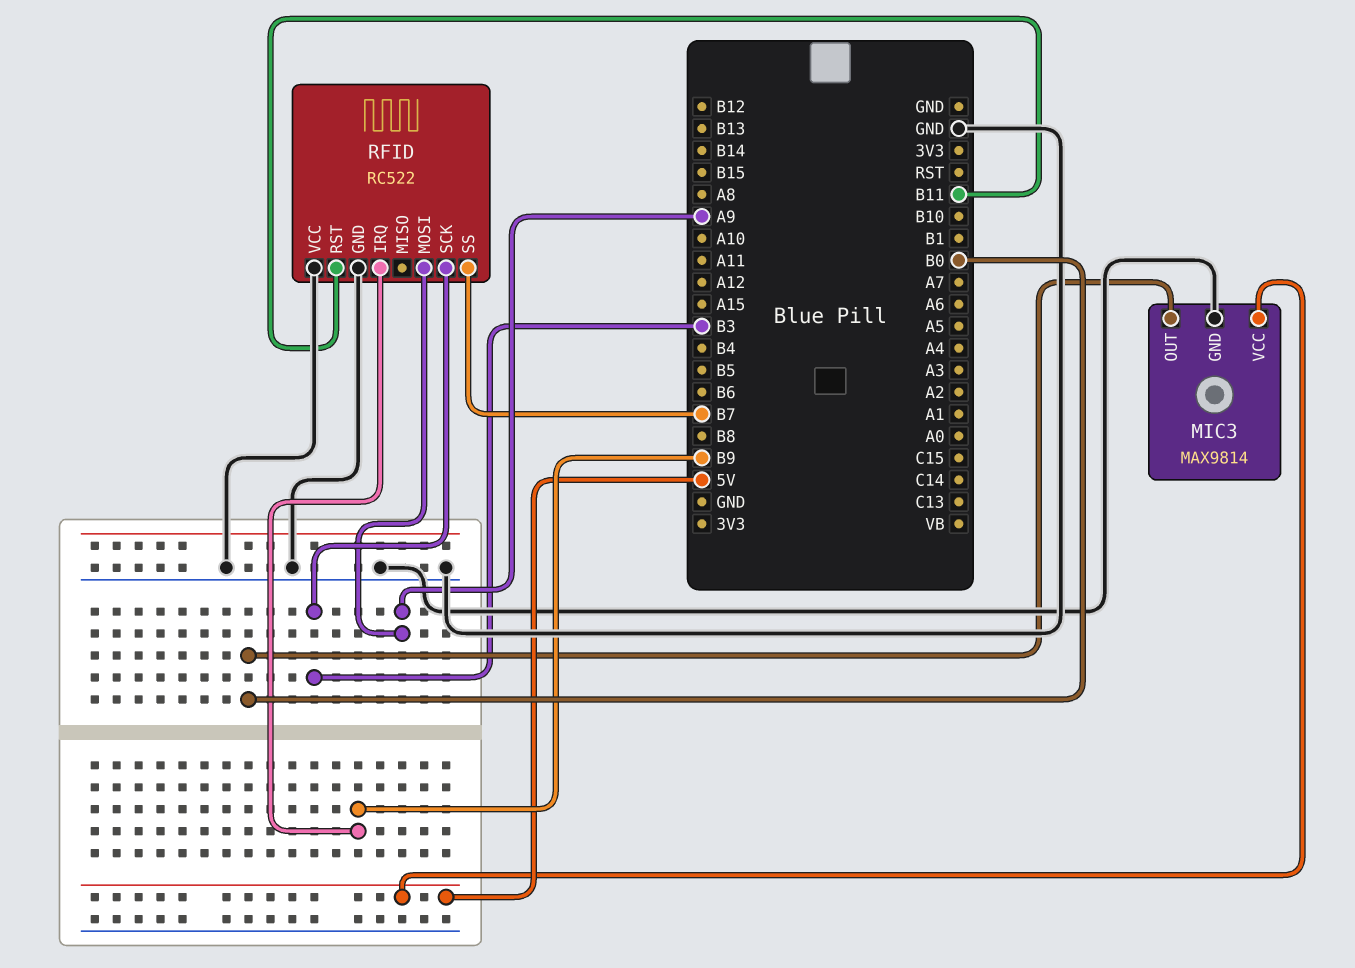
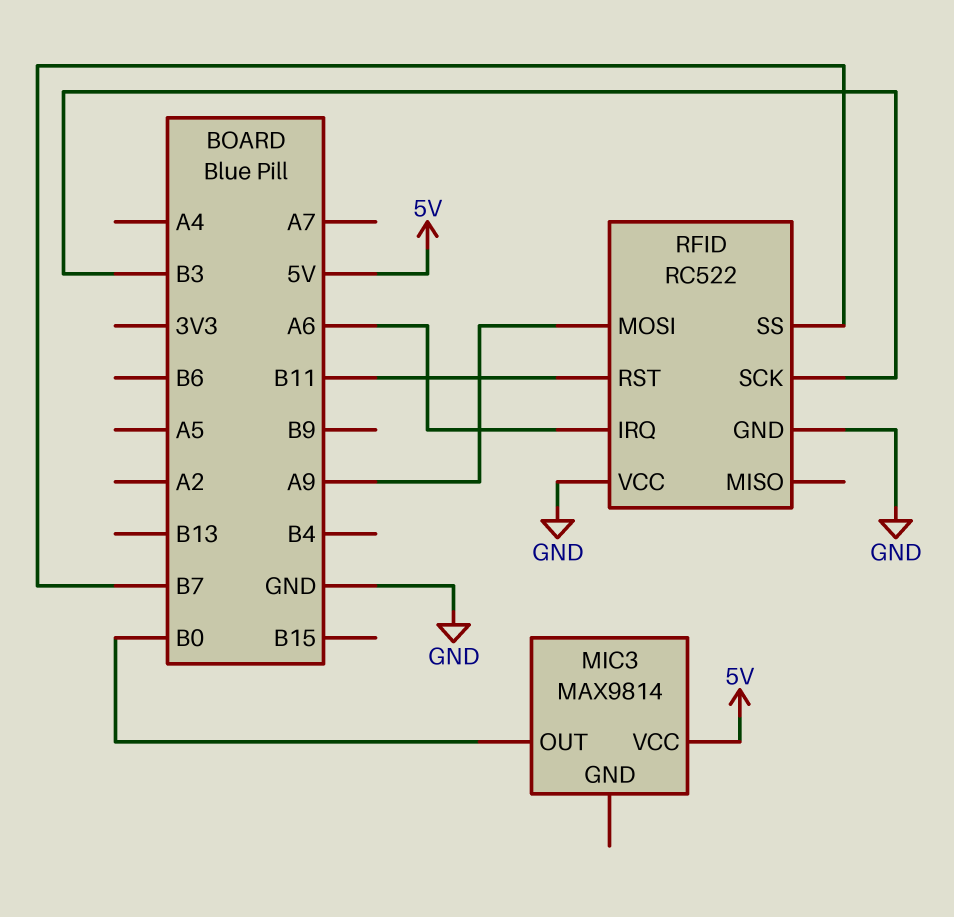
MIC3 pin GND: GND -> none
RFID pin IRQ: B9 -> A6

